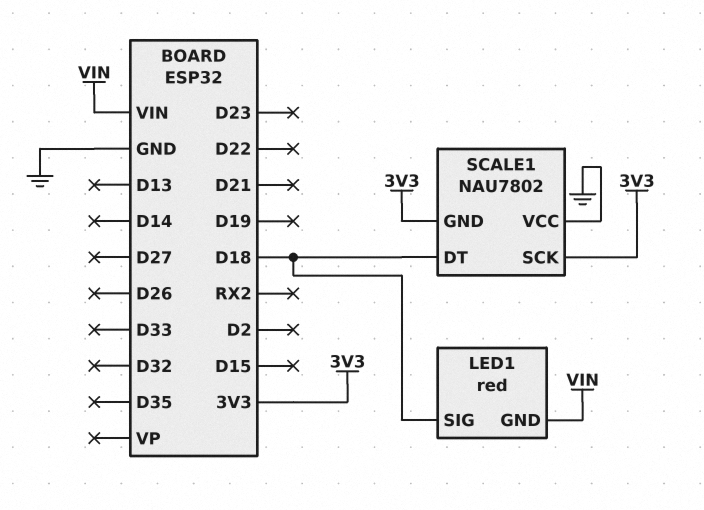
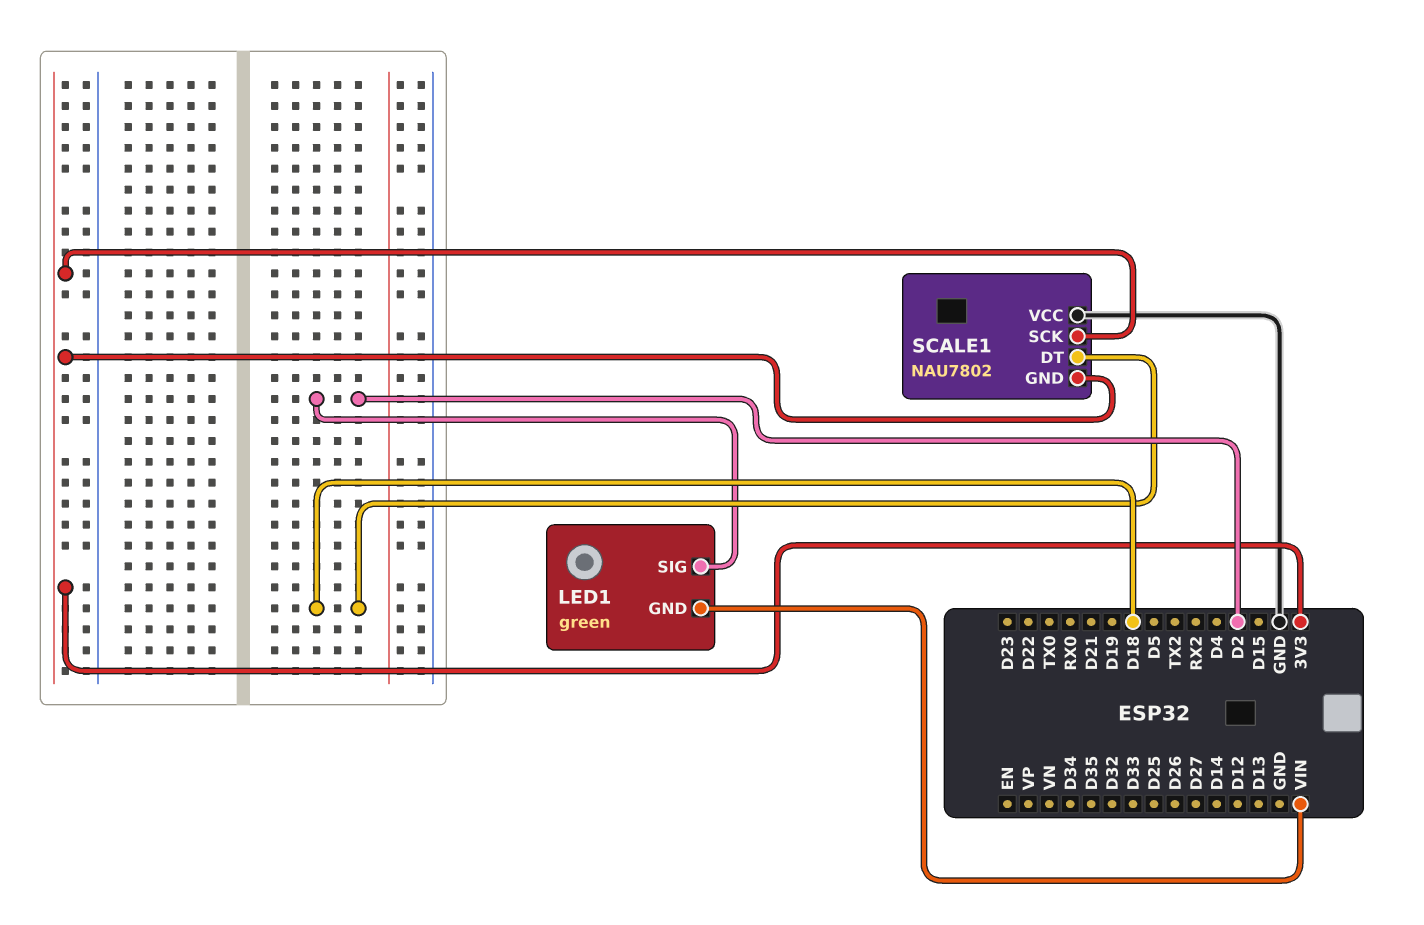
LED1: red -> green
LED1 pin SIG: D18 -> D2

